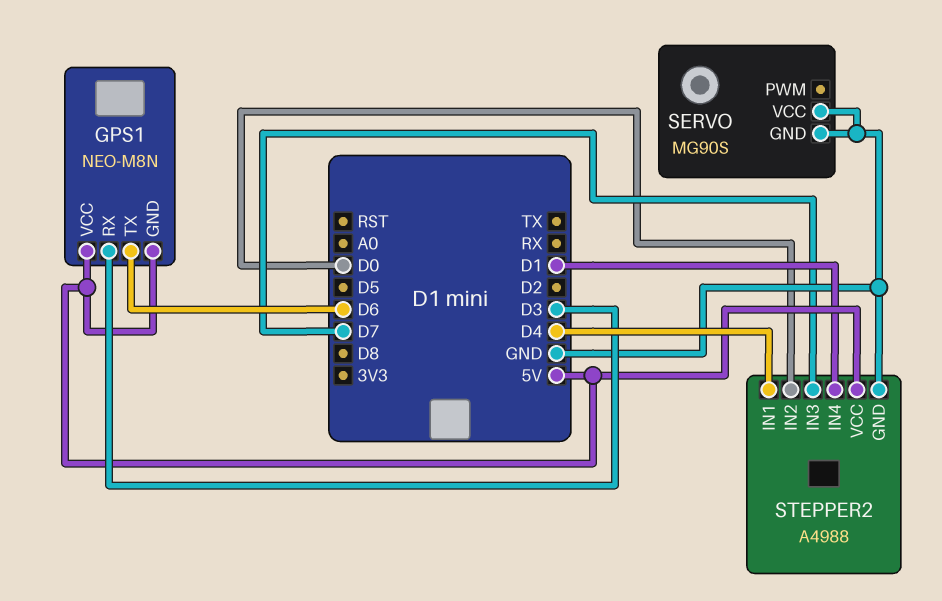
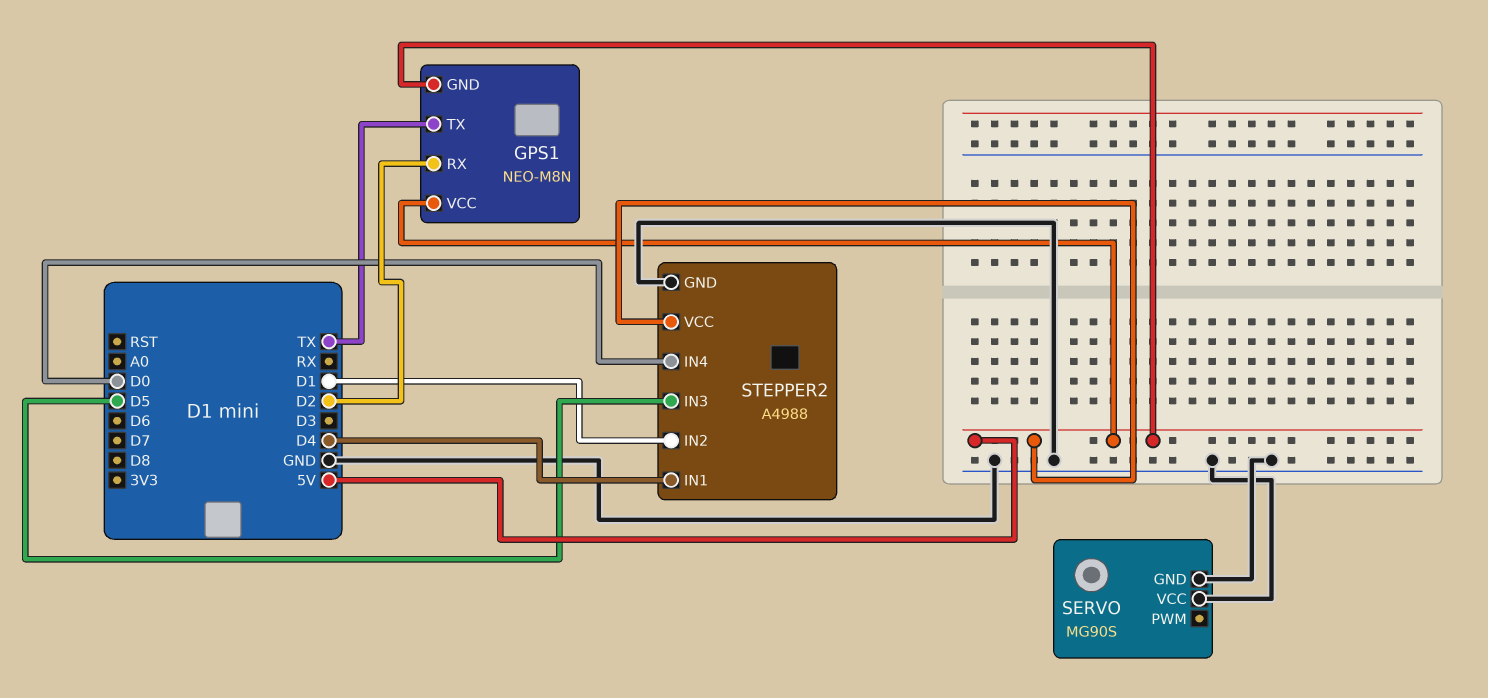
GPS1 pin RX: D3 -> D2
GPS1 pin TX: D6 -> TX
STEPPER2 pin IN2: D0 -> D1
STEPPER2 pin IN3: D7 -> D5
STEPPER2 pin IN4: D1 -> D0

